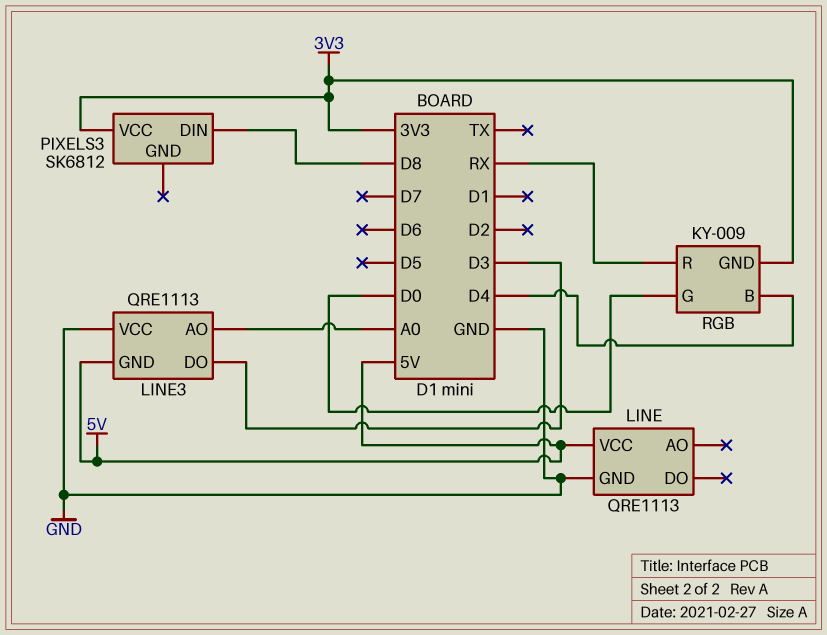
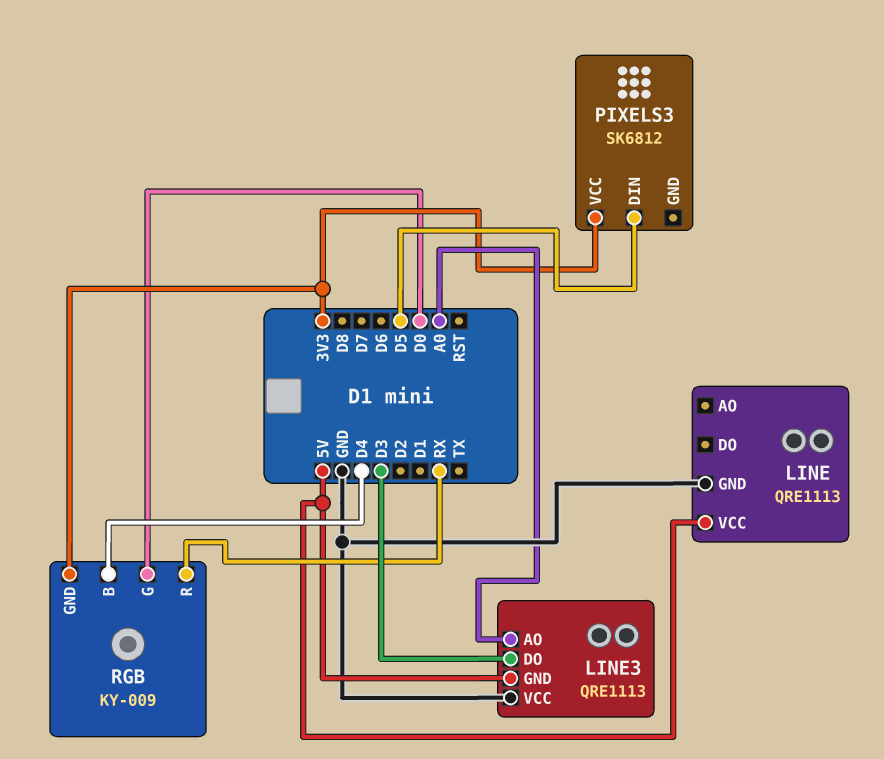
PIXELS3 pin DIN: D8 -> D5

